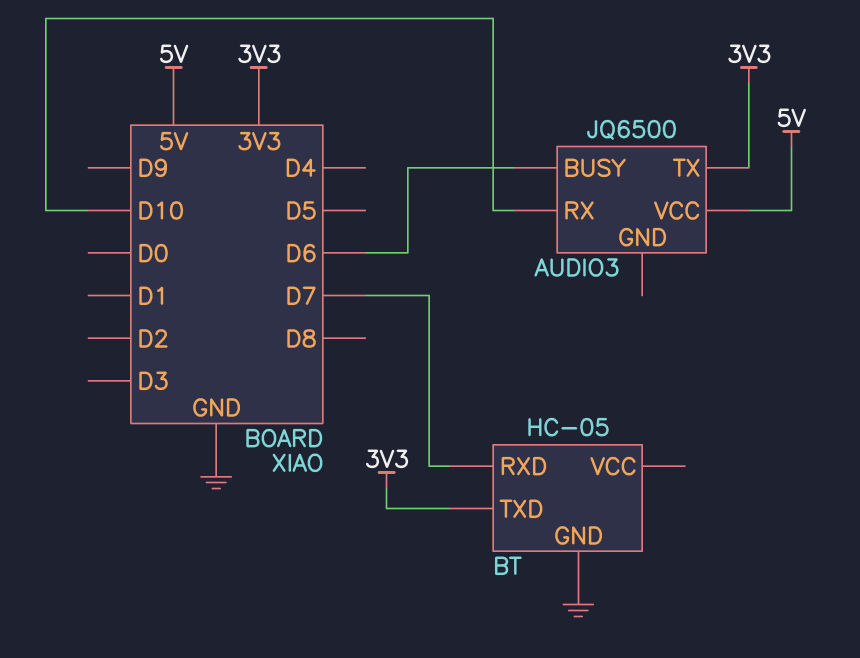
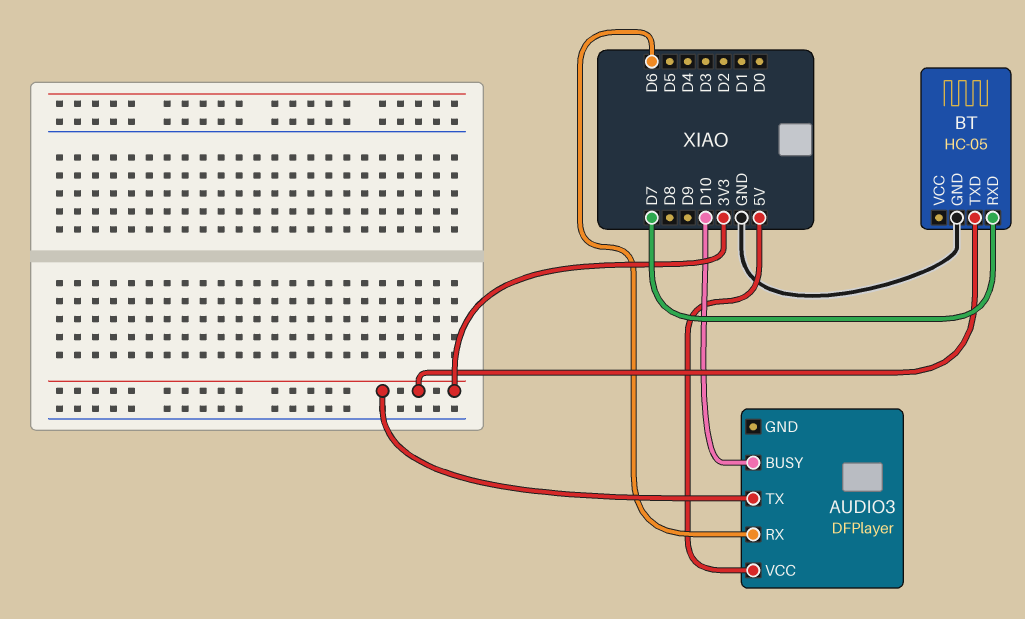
AUDIO3: JQ6500 -> DFPlayer
AUDIO3 pin BUSY: D6 -> D10
AUDIO3 pin RX: D10 -> D6

